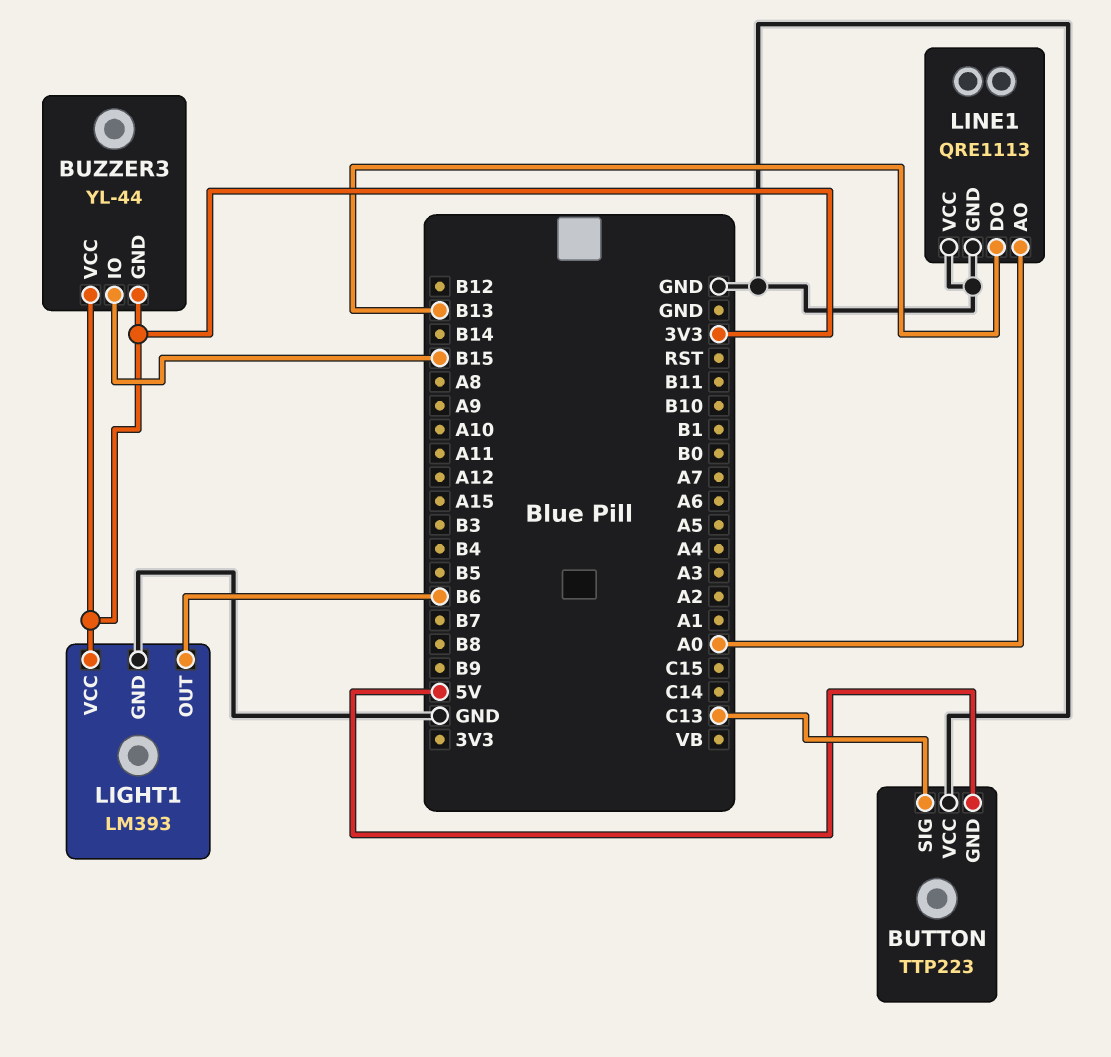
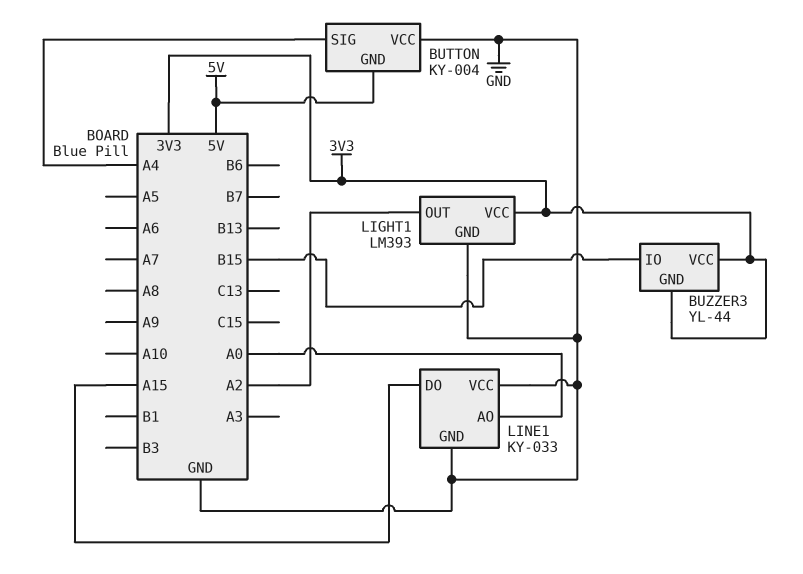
BUTTON: TTP223 -> KY-004
BUTTON pin SIG: C13 -> A4
LIGHT1 pin OUT: B6 -> A2
LINE1: QRE1113 -> KY-033
LINE1 pin DO: B13 -> A15

